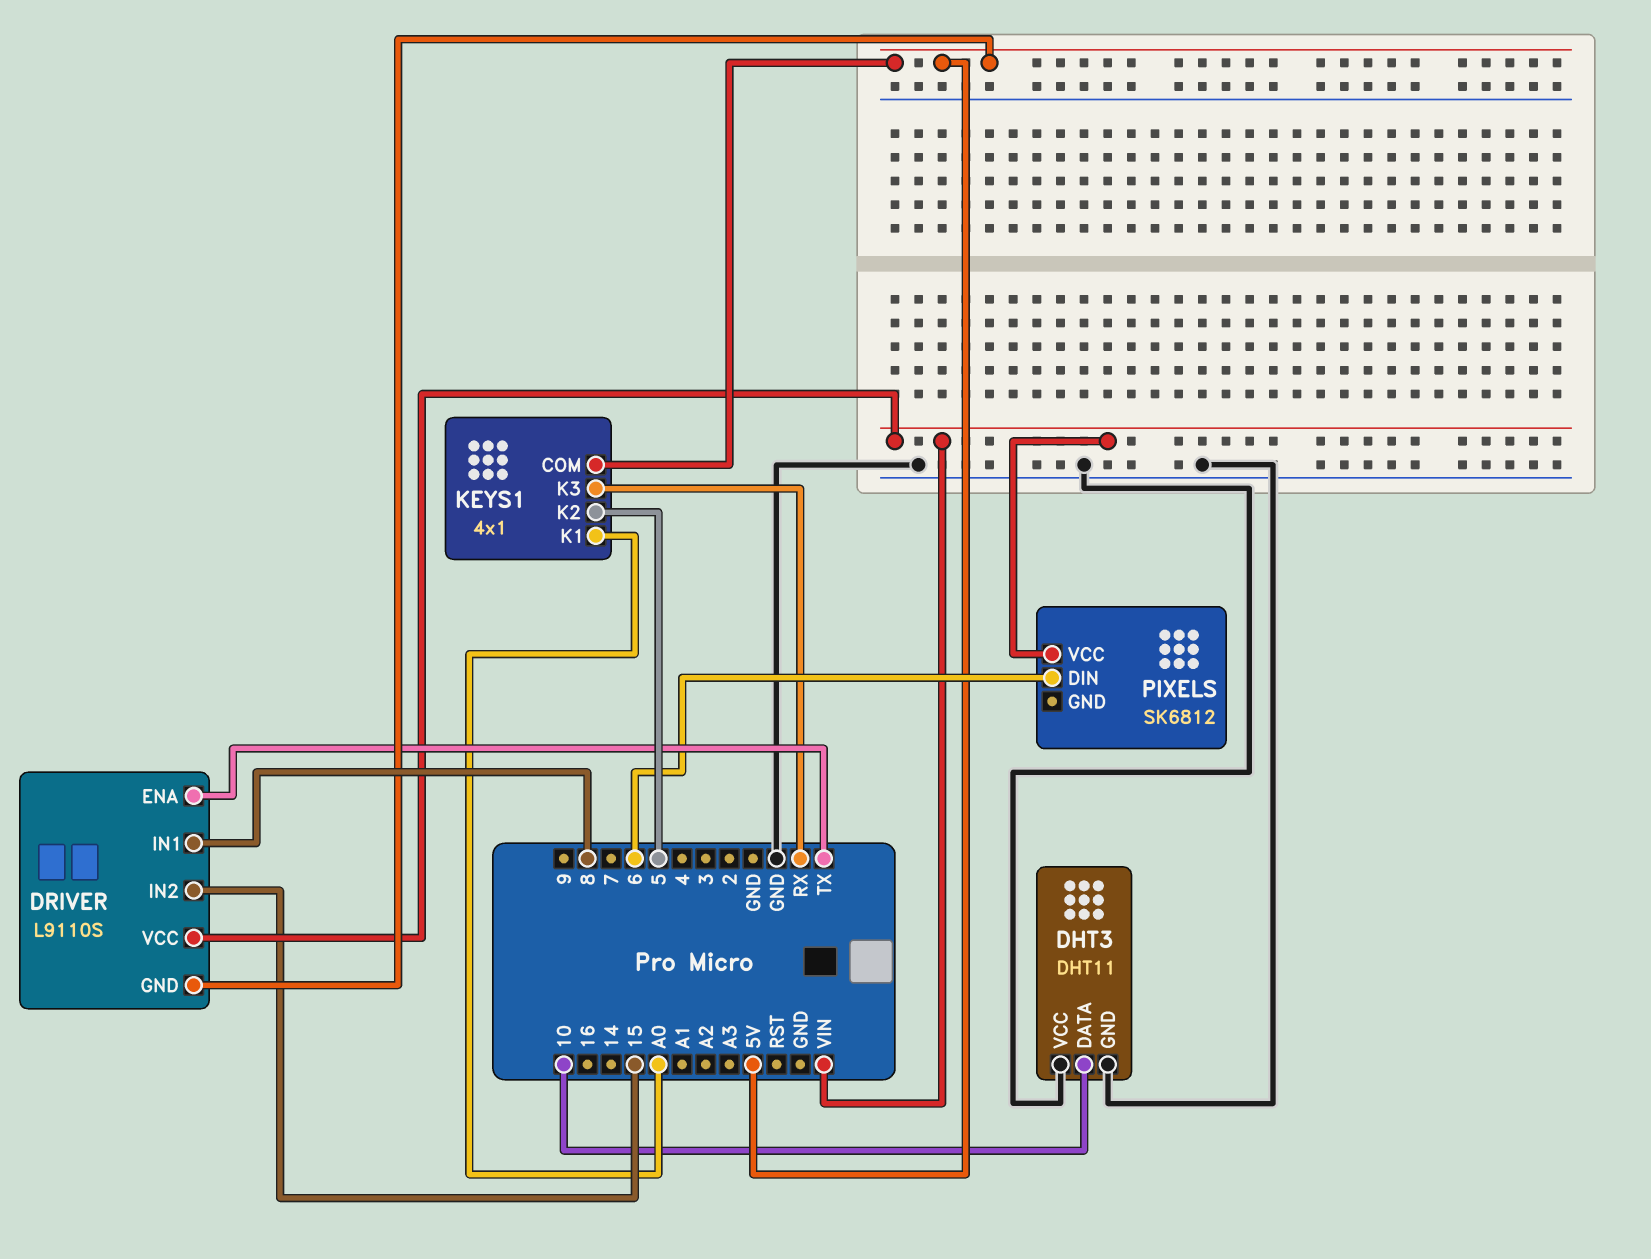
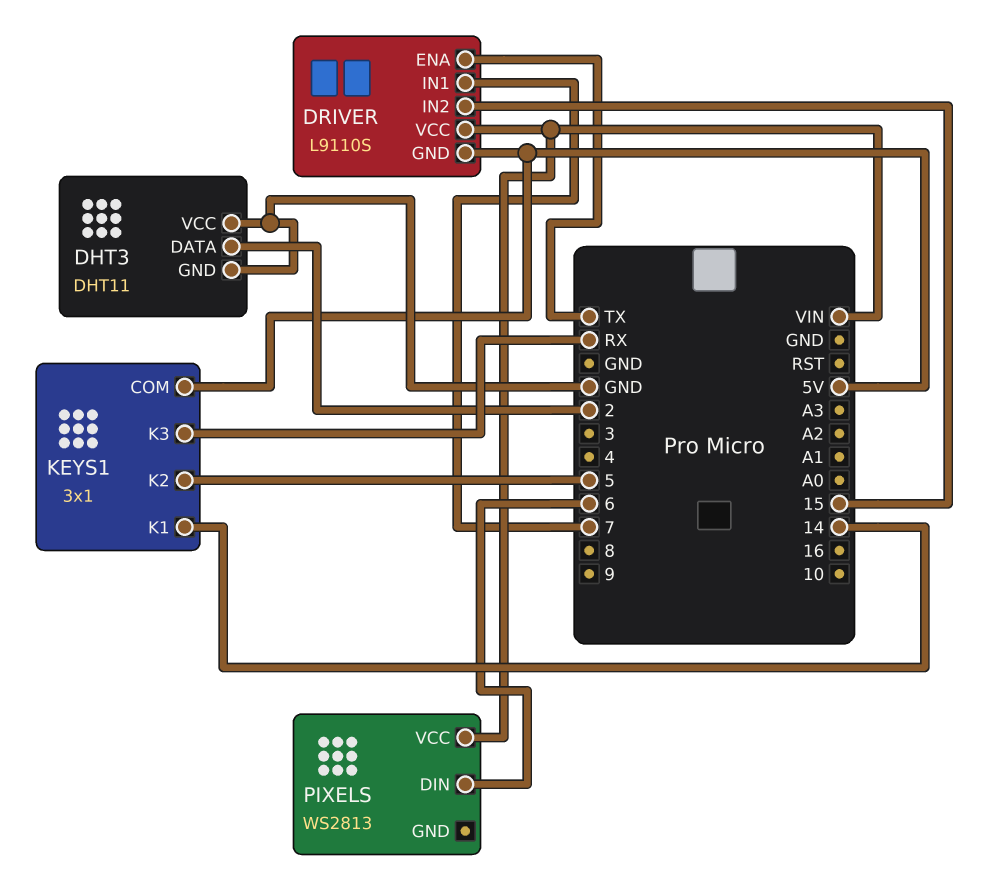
DHT3 pin DATA: 10 -> 2
DRIVER pin IN1: 8 -> 7
KEYS1: 4x1 -> 3x1
KEYS1 pin K1: A0 -> 14
PIXELS: SK6812 -> WS2813

